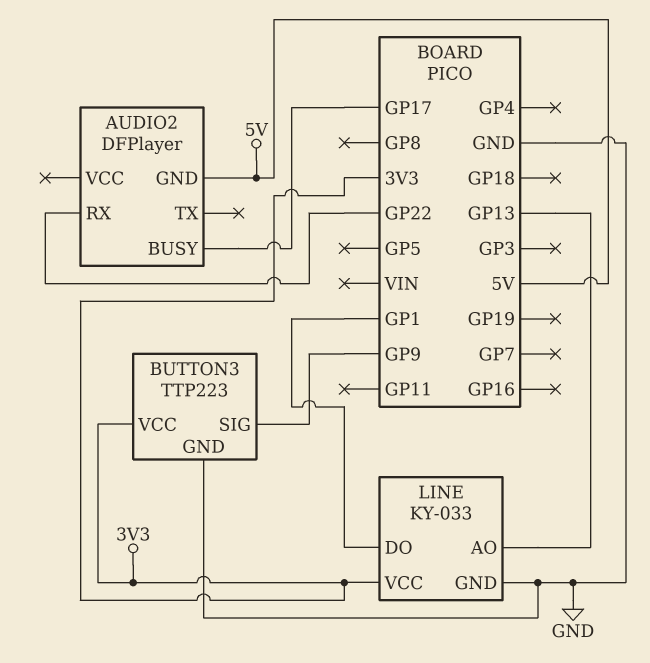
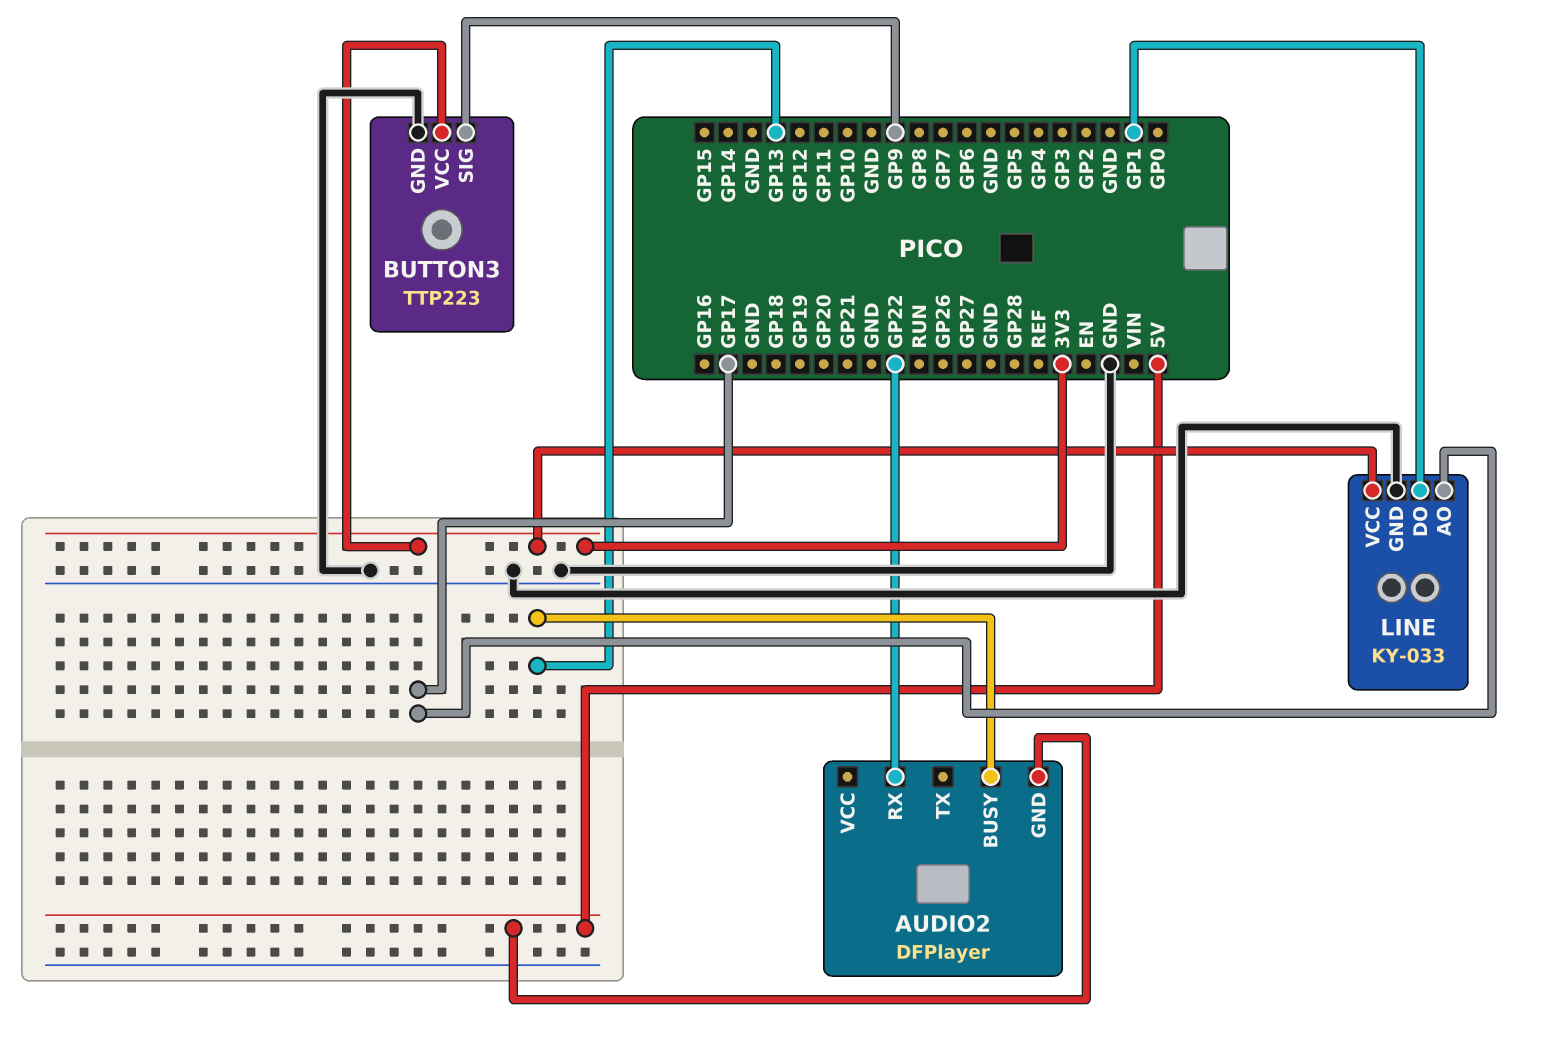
AUDIO2 pin BUSY: GP17 -> GP13
LINE pin AO: GP13 -> GP17

